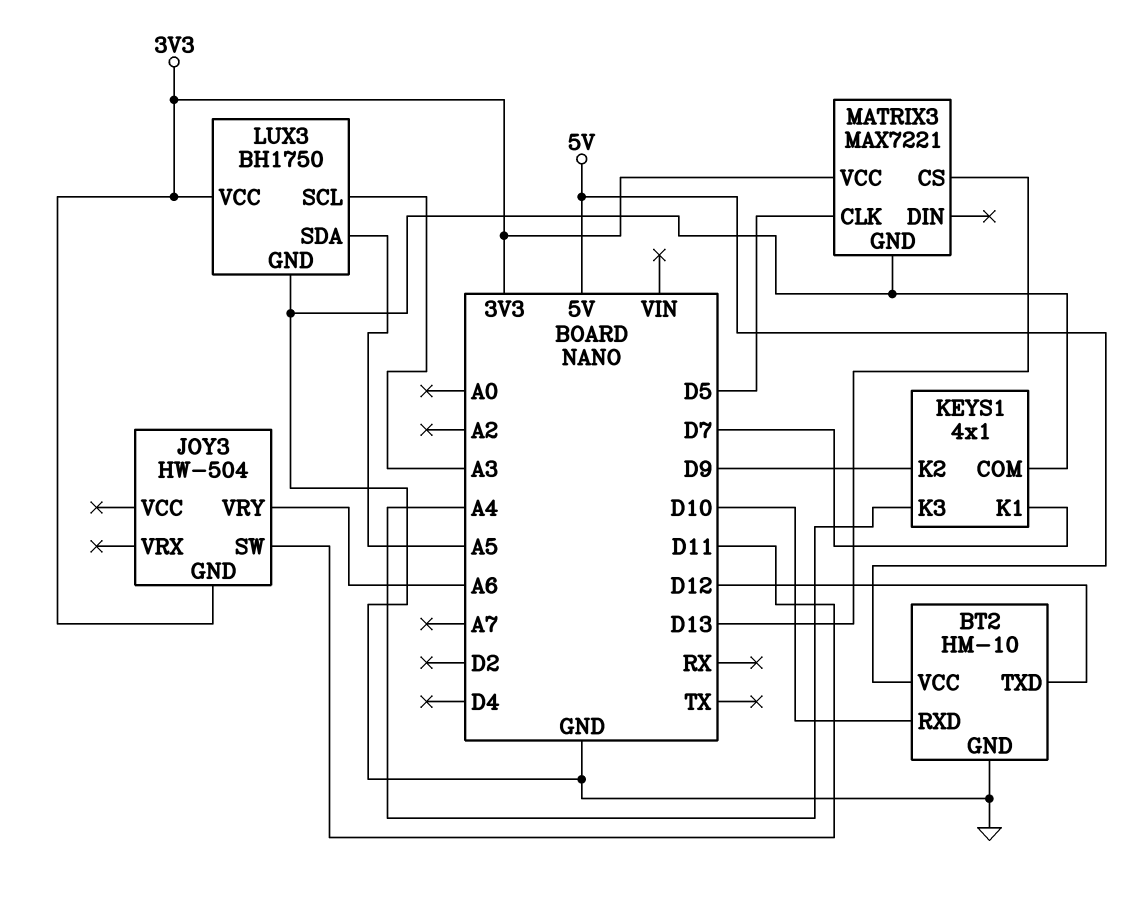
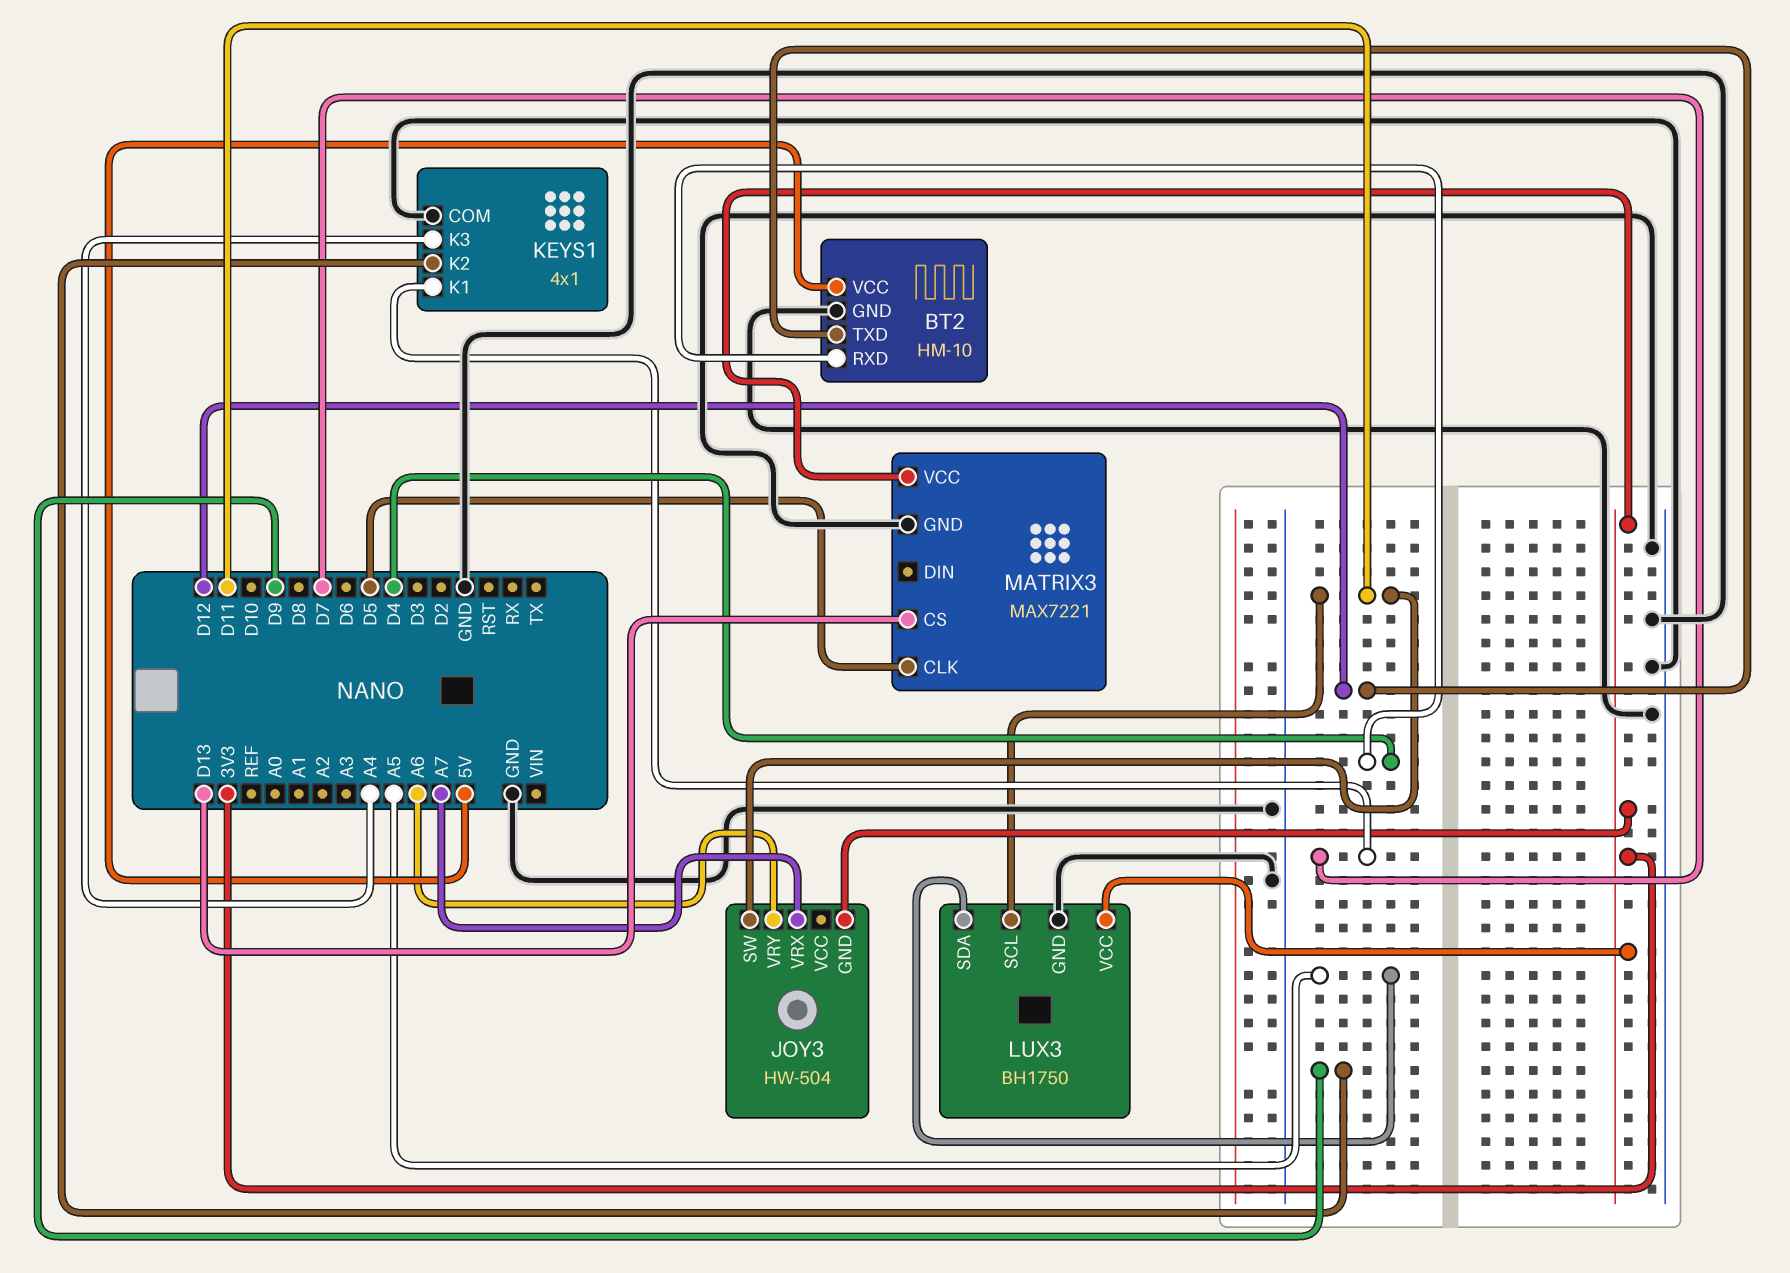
BT2 pin RXD: D10 -> D4
JOY3 pin VRX: none -> A7
LUX3 pin SCL: A3 -> D11

